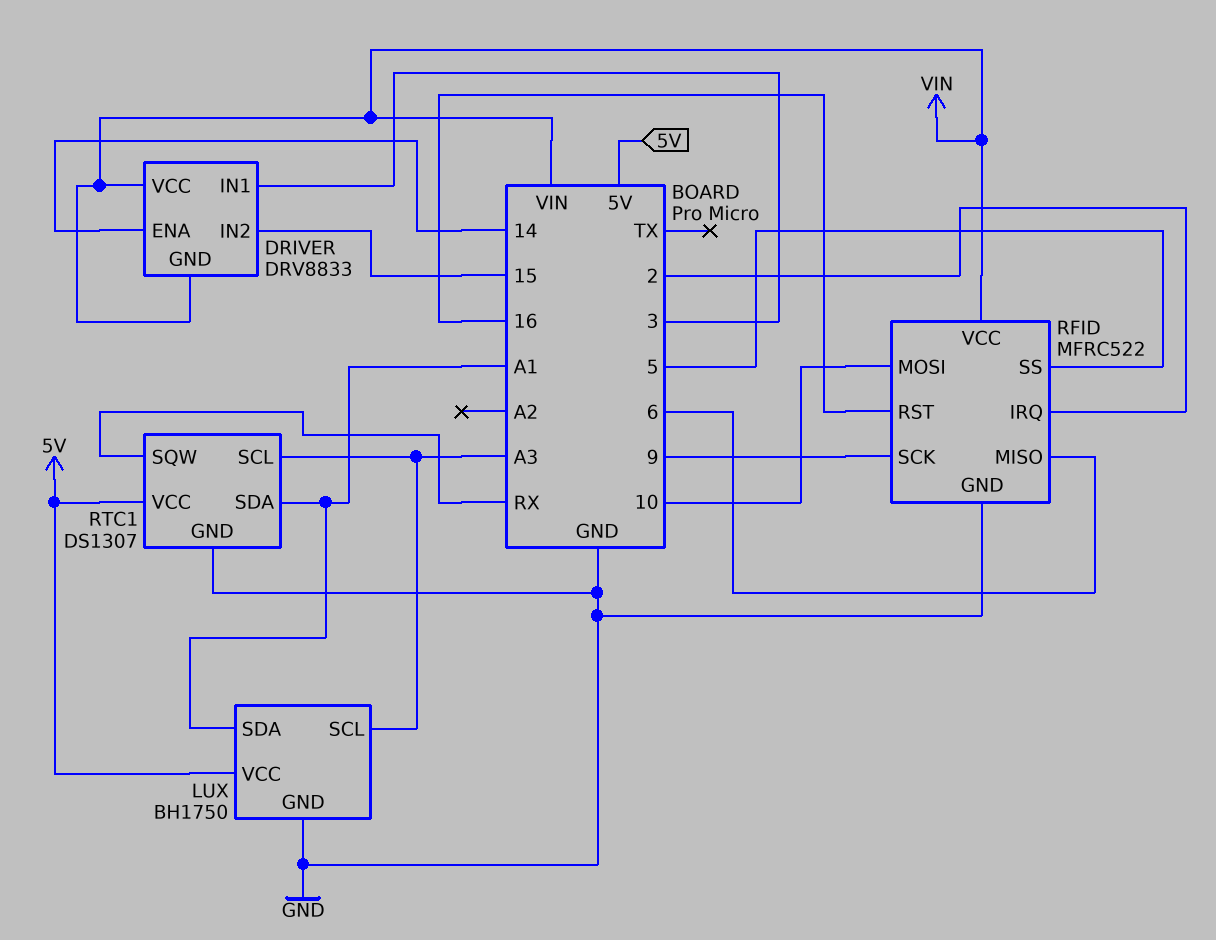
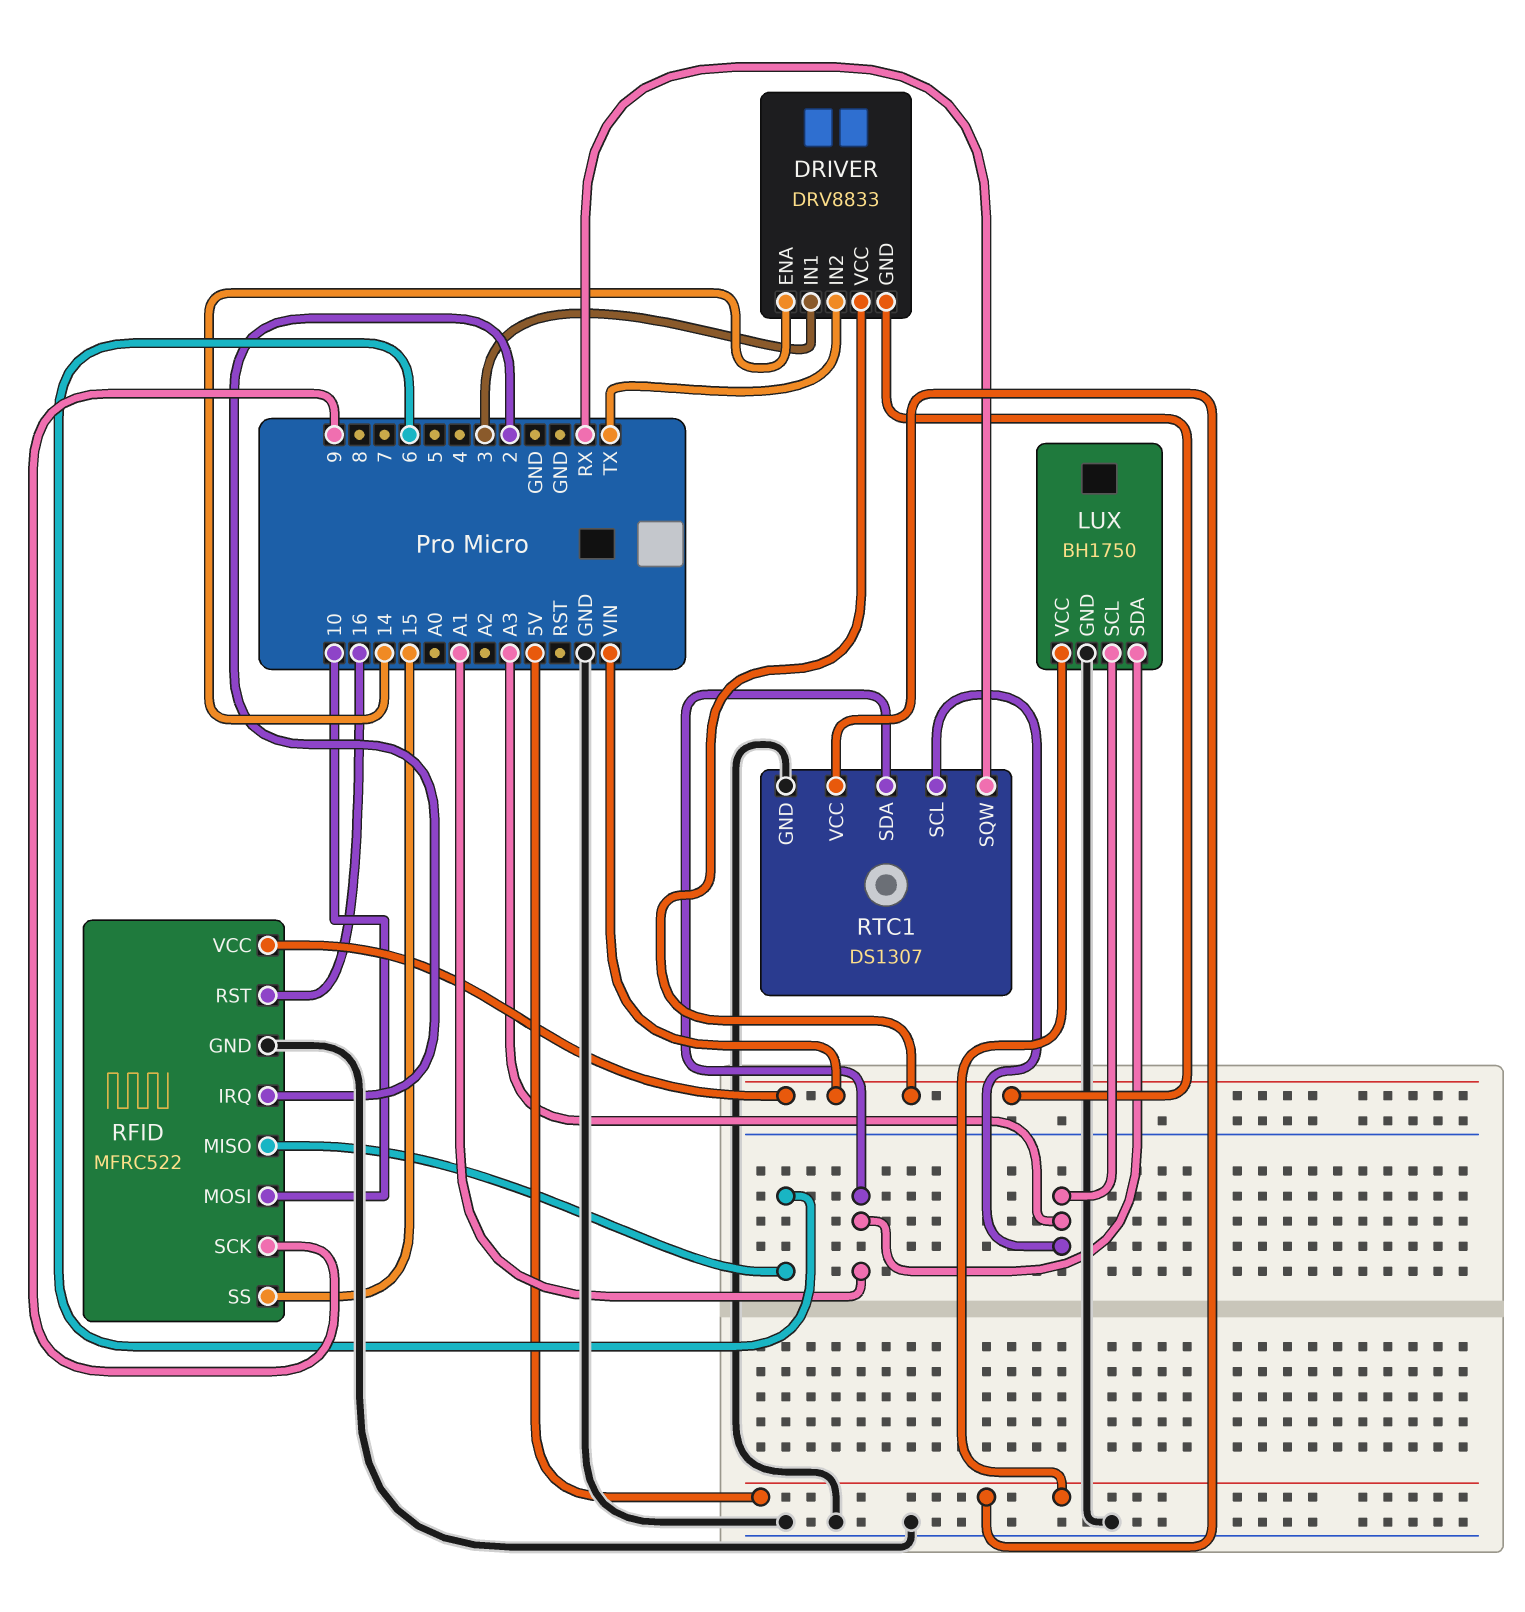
DRIVER pin IN2: 15 -> TX
RFID pin SS: 5 -> 15

